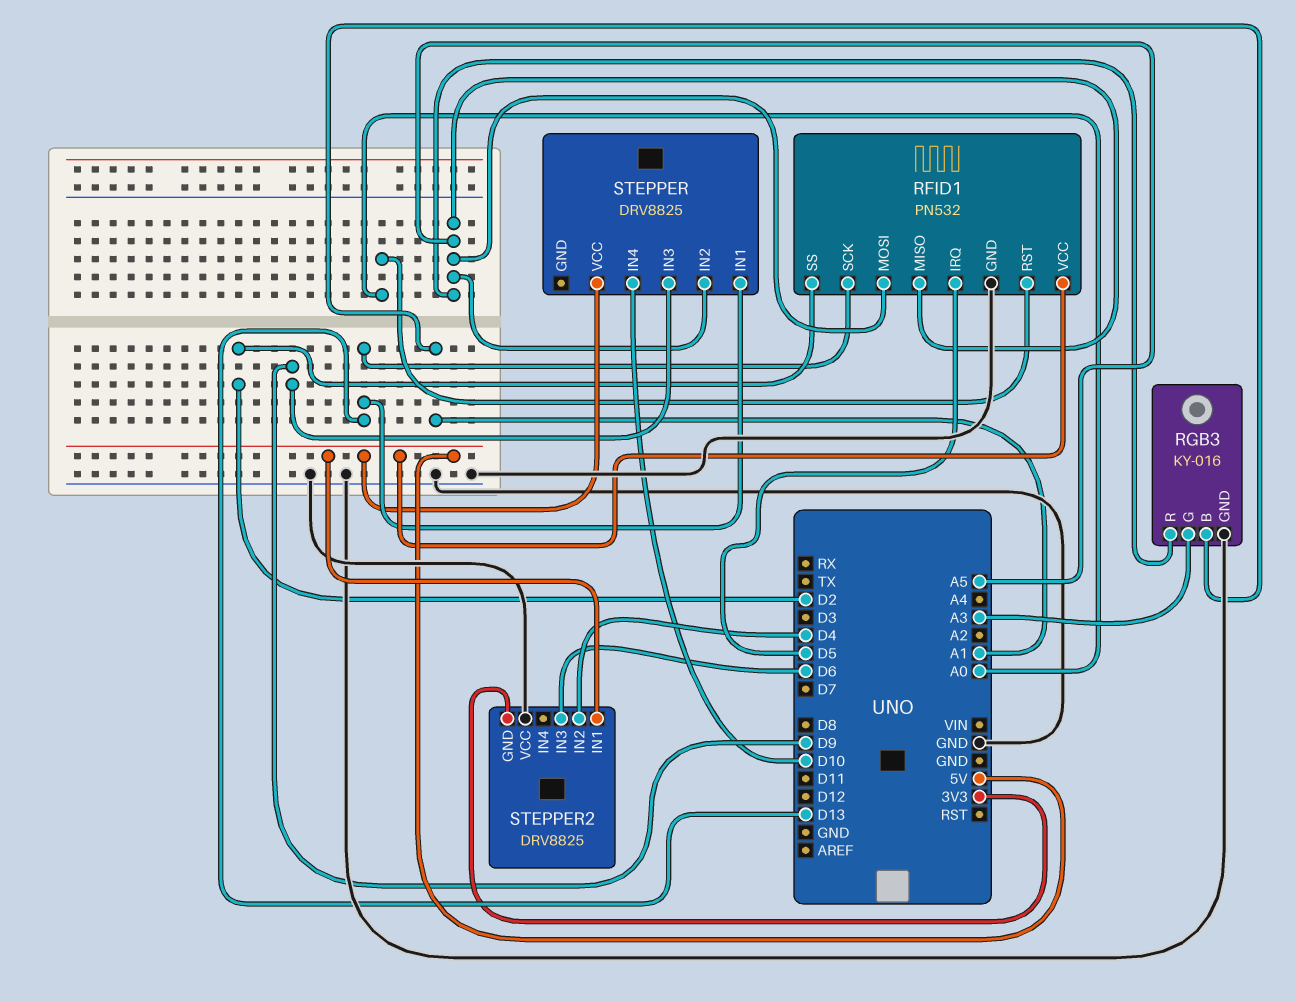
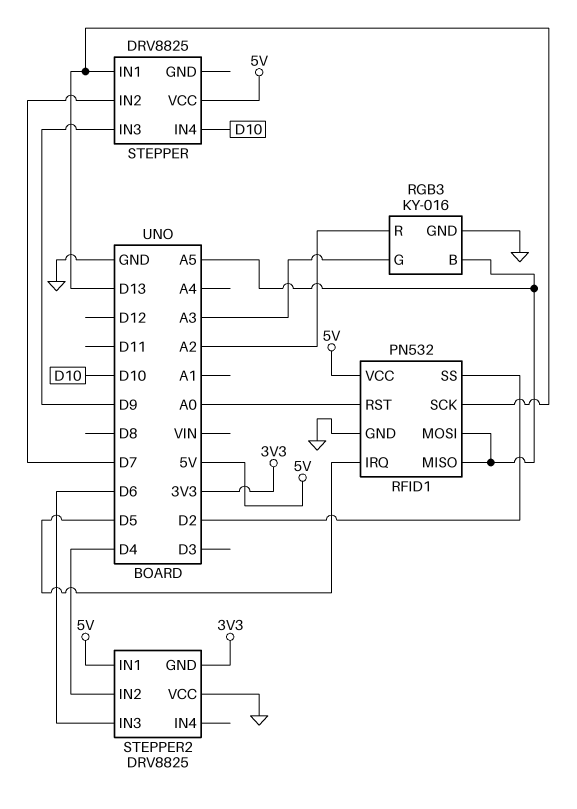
RGB3 pin B: A1 -> A5
RGB3 pin R: A5 -> A2
STEPPER pin IN2: A5 -> D7

